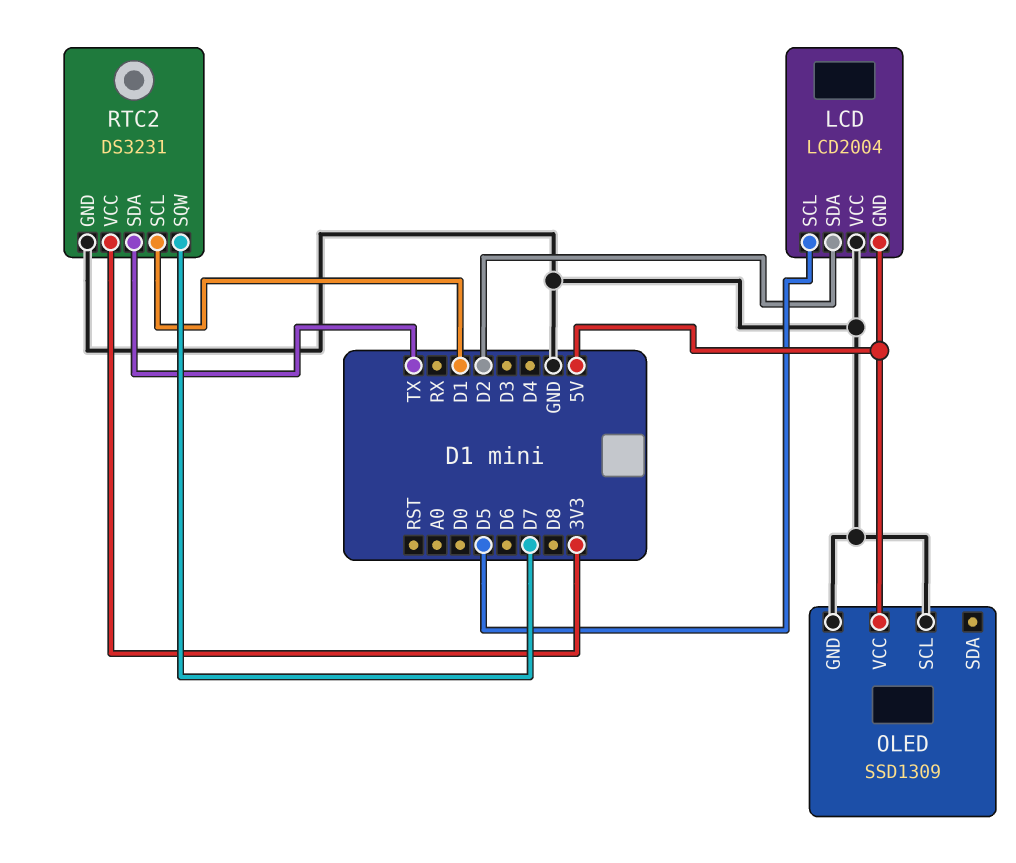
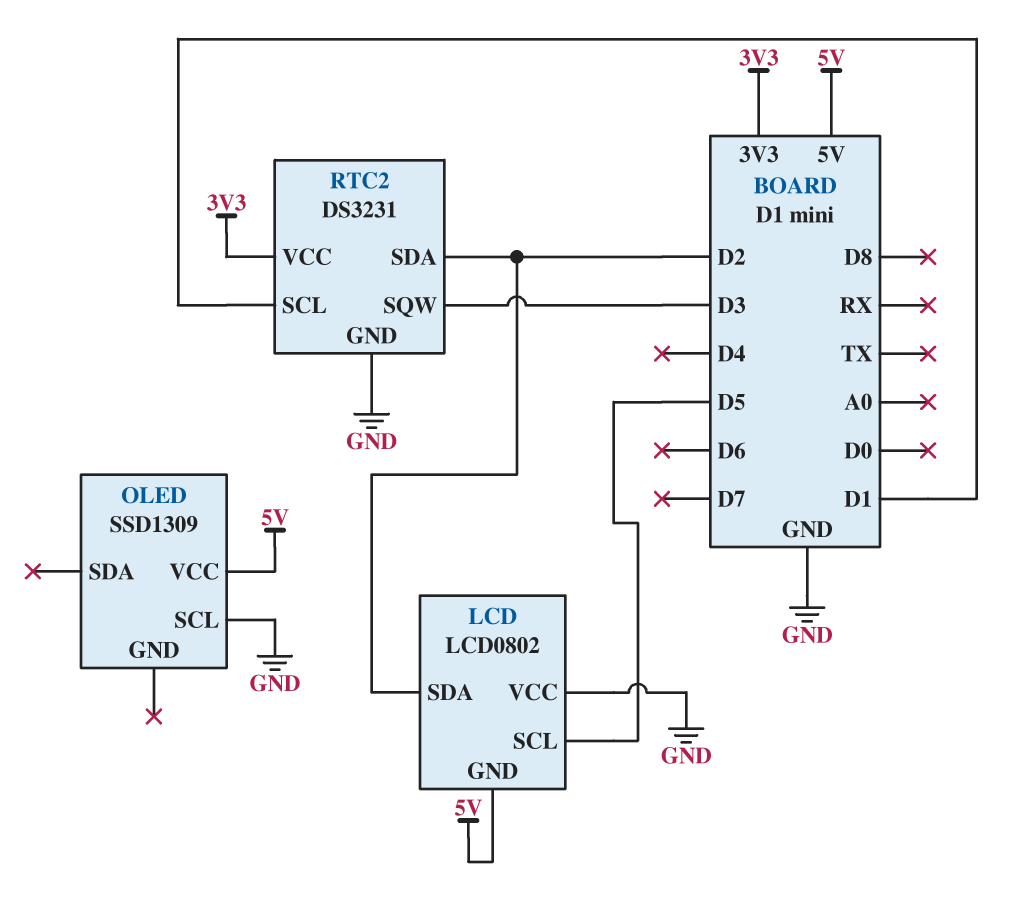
LCD: LCD2004 -> LCD0802
OLED pin GND: GND -> none
RTC2 pin SDA: TX -> D2
RTC2 pin SQW: D7 -> D3

